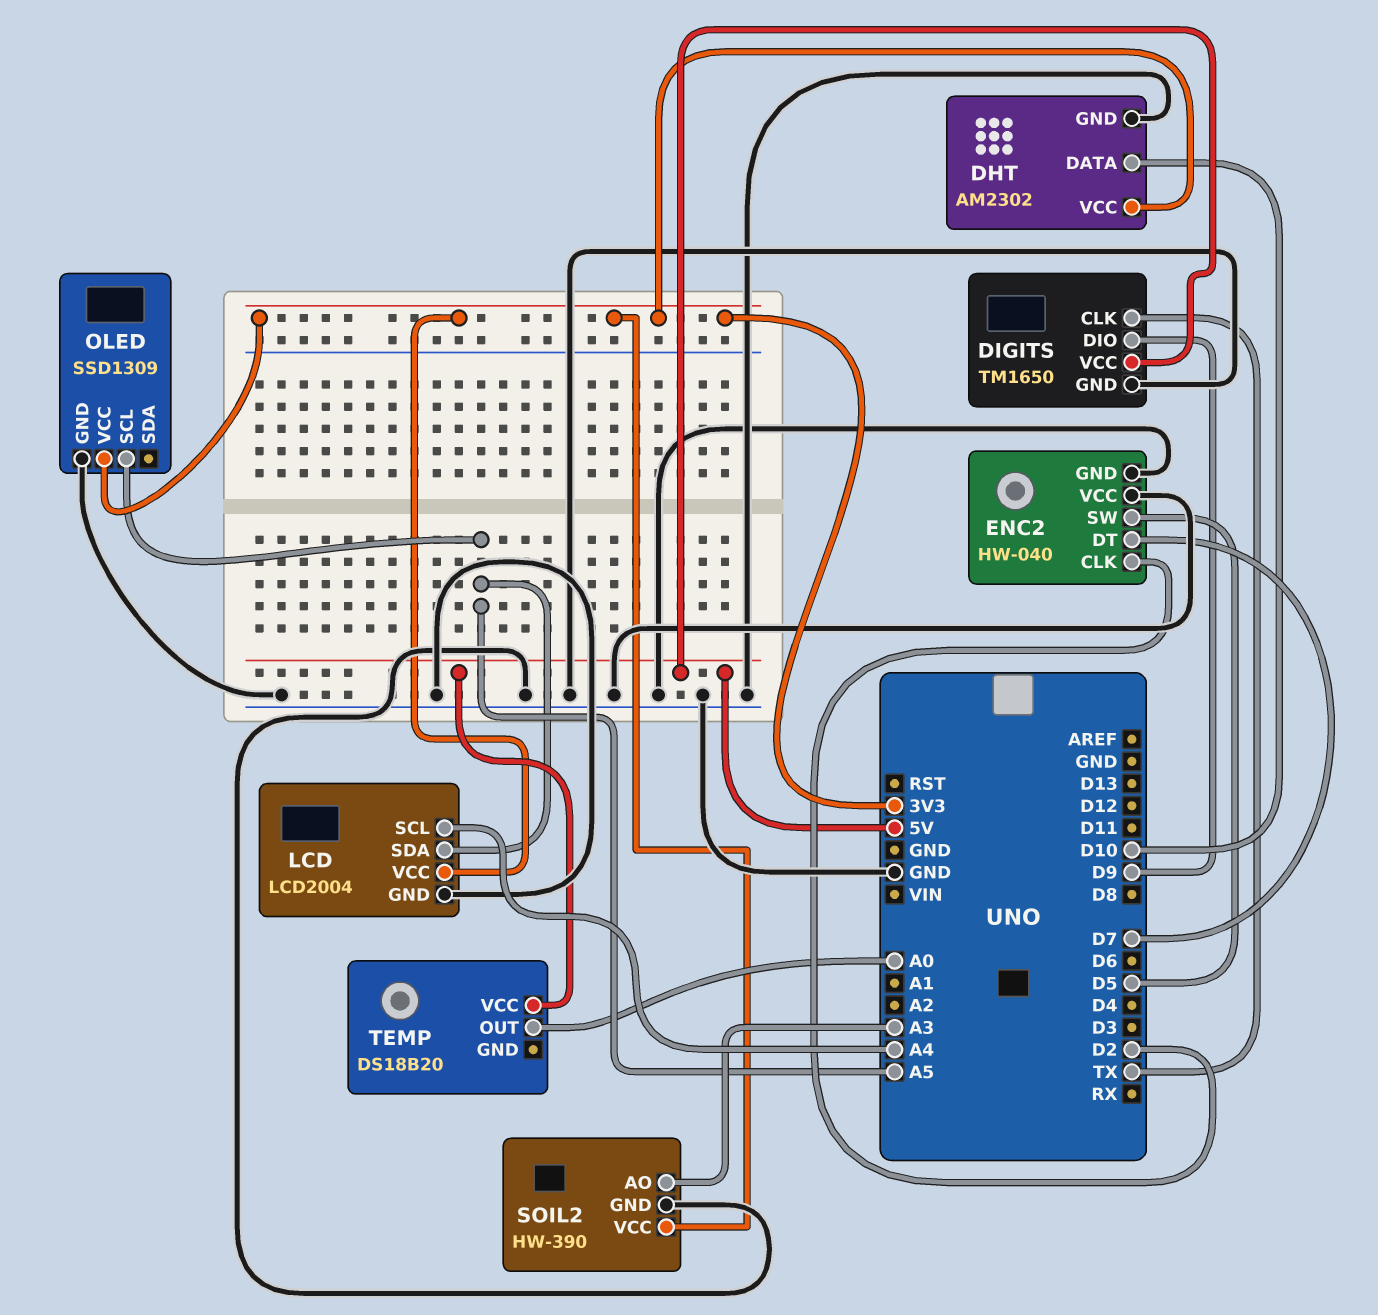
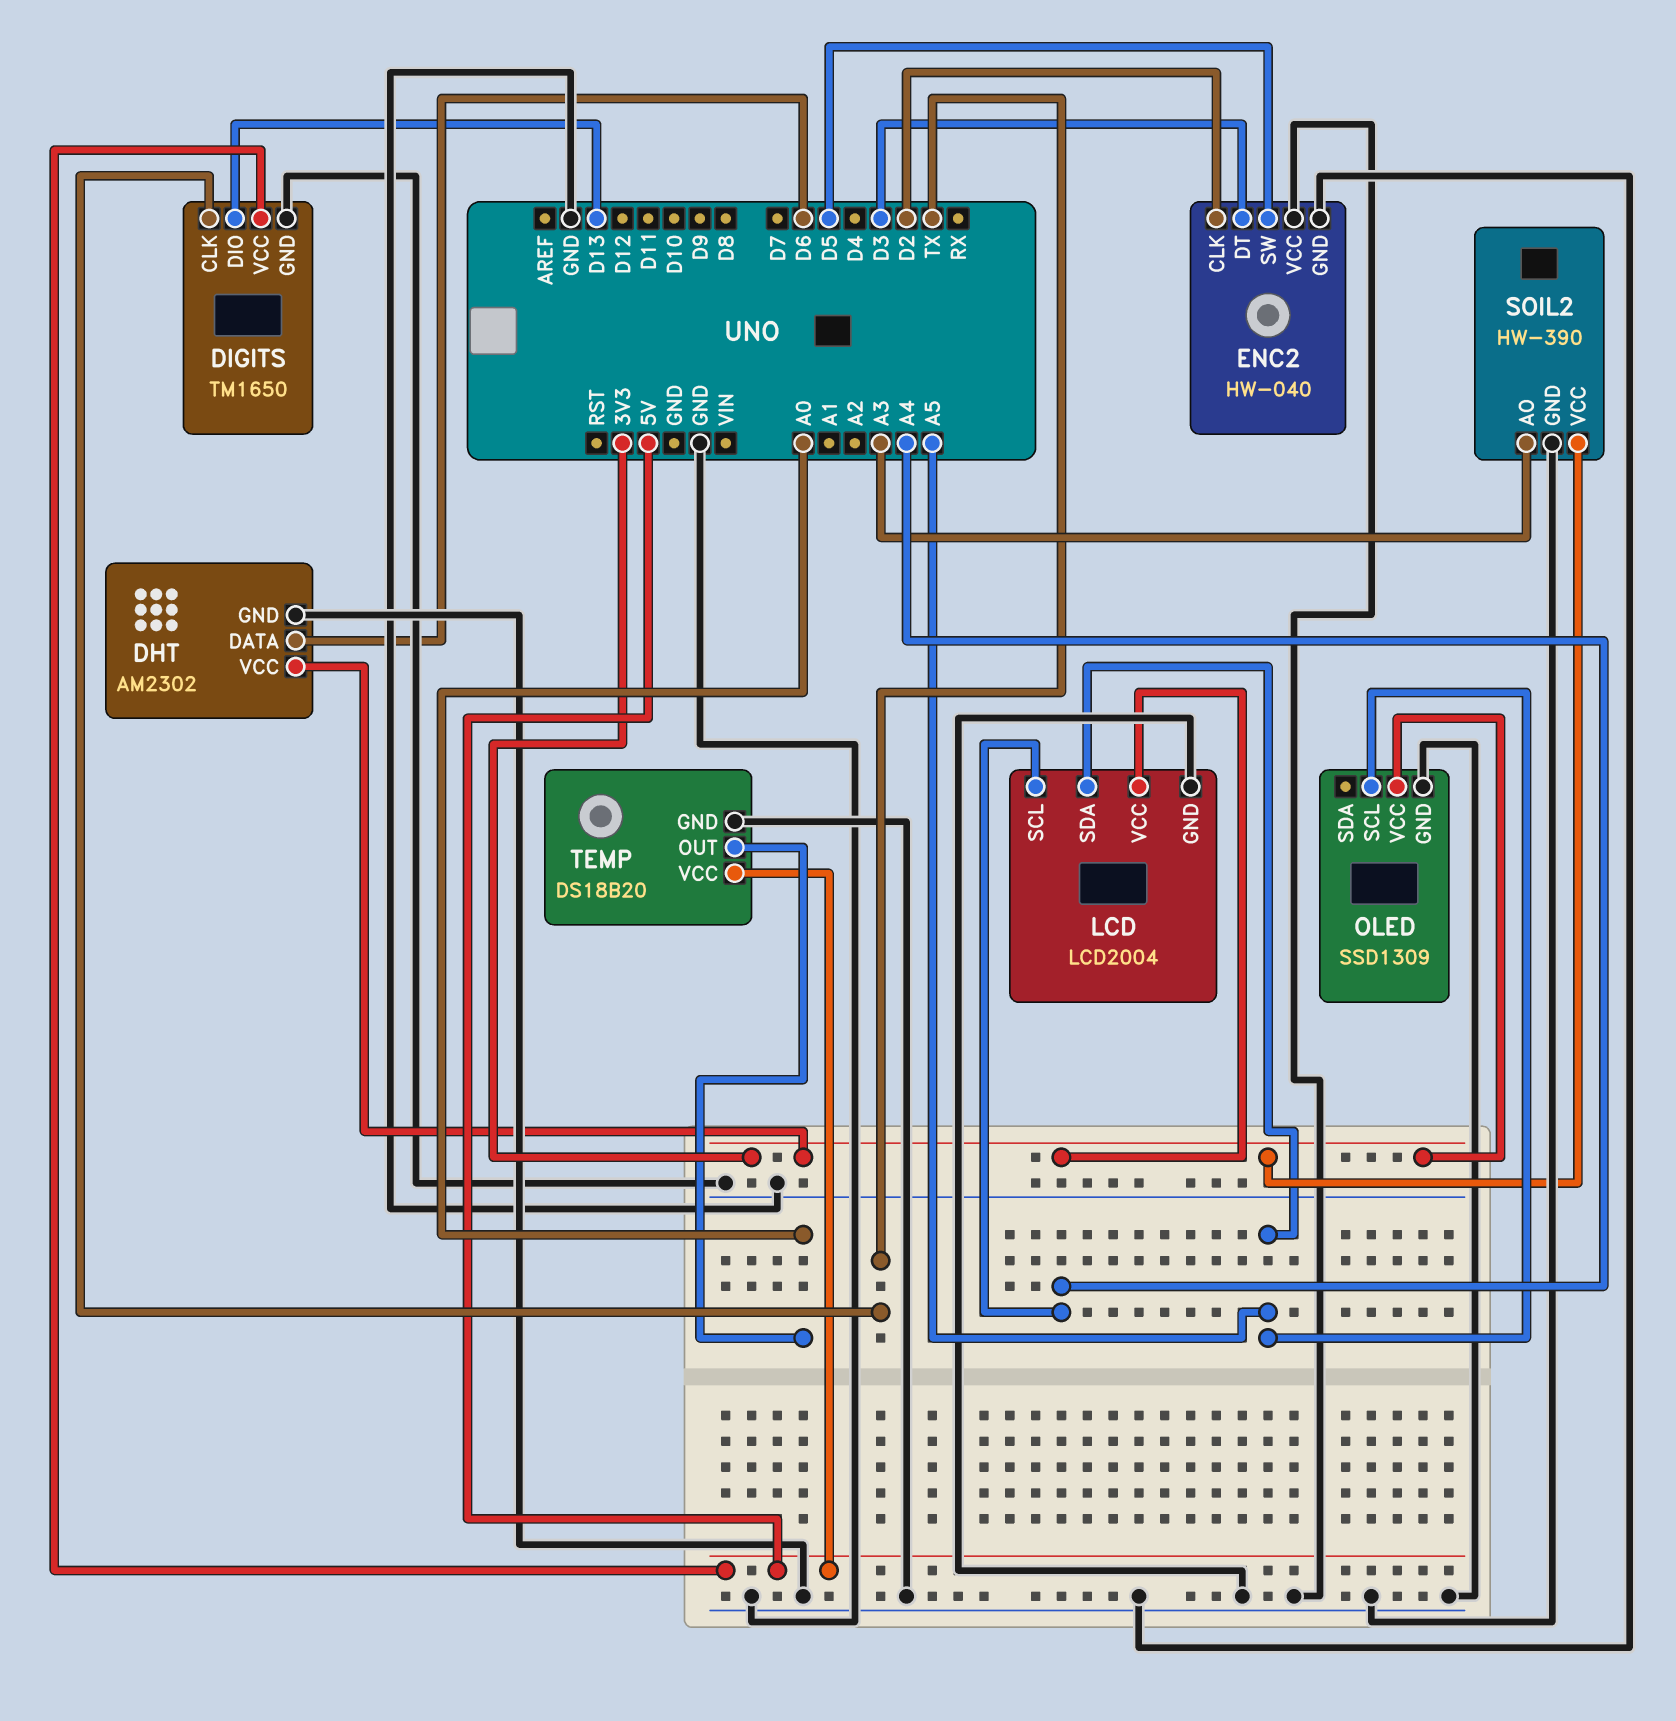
DHT pin DATA: D10 -> D6
DIGITS pin DIO: D9 -> D13
ENC2 pin DT: D7 -> D3
TEMP pin GND: none -> GND

